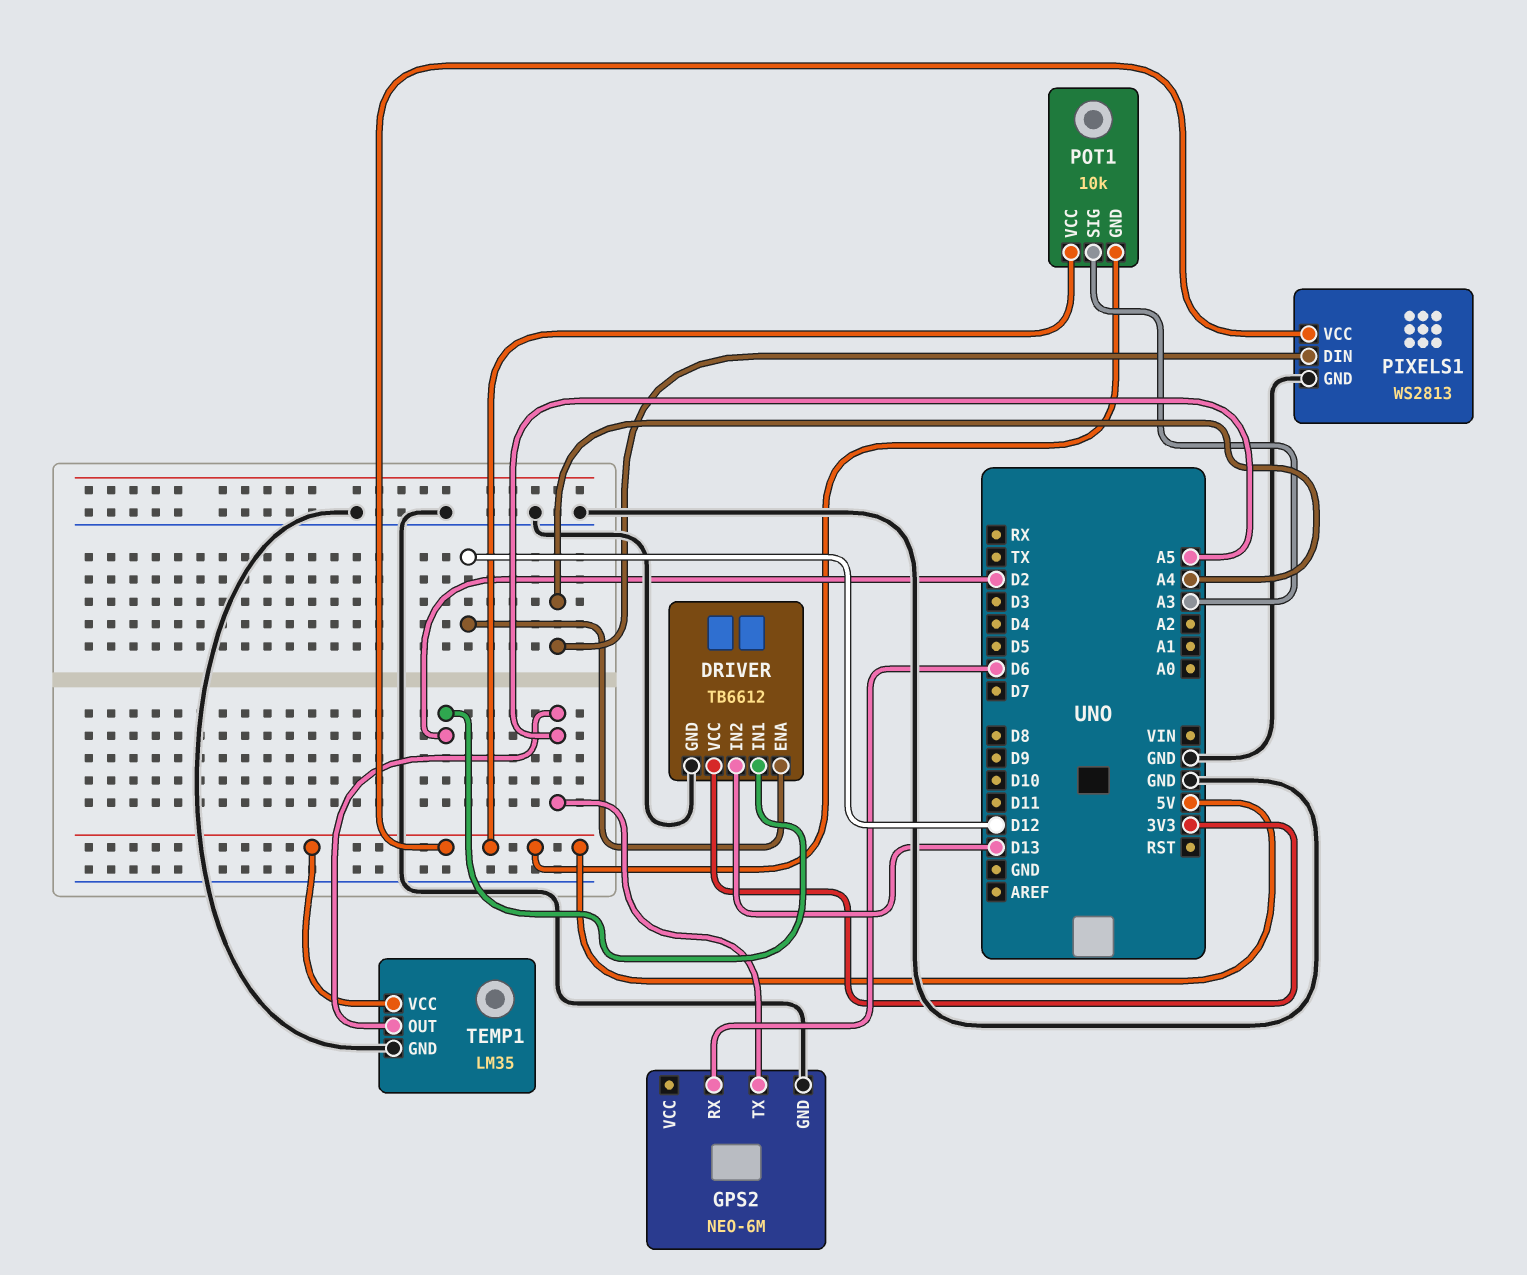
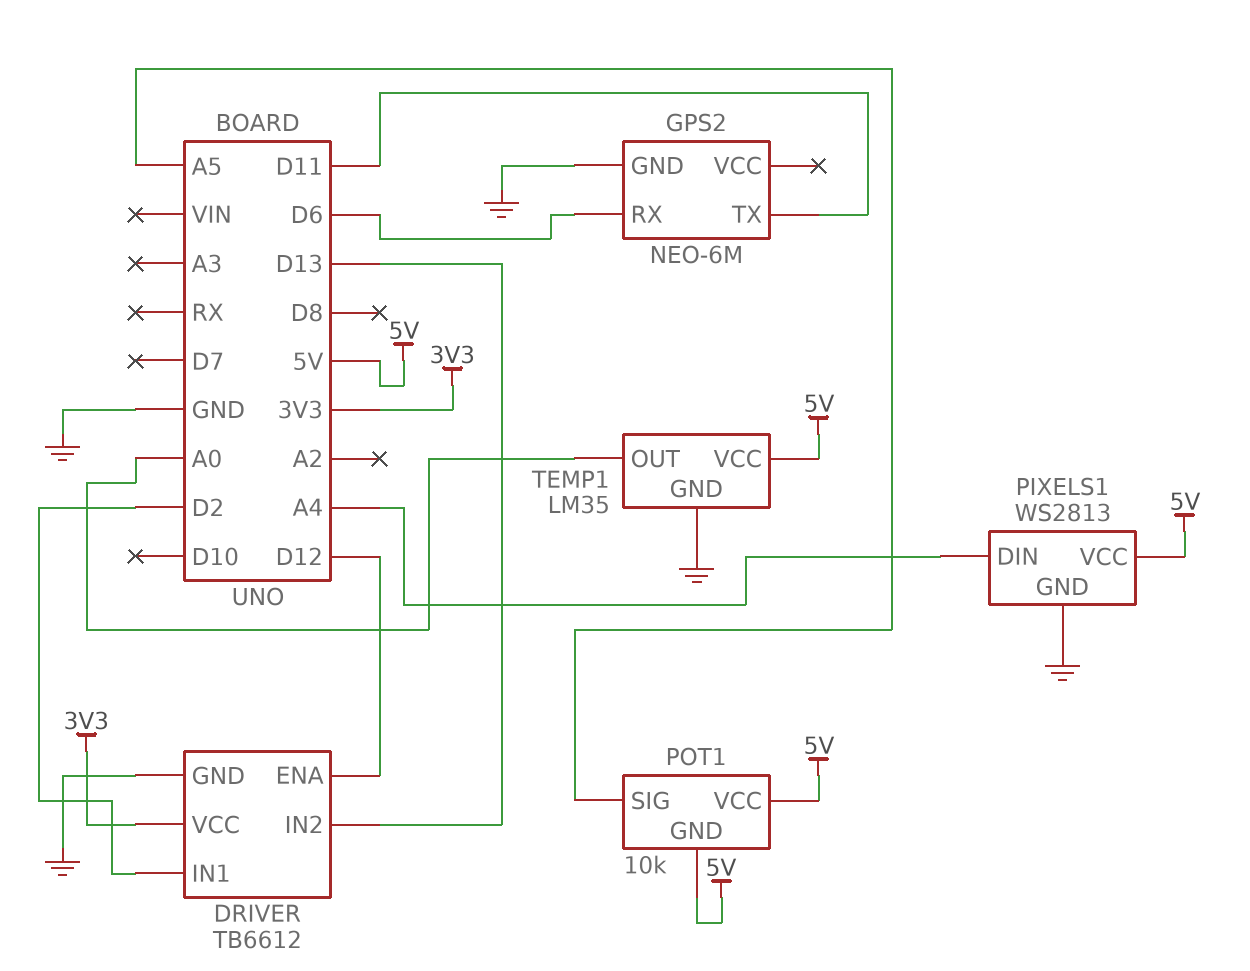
GPS2 pin TX: A5 -> D11
POT1 pin SIG: A3 -> A5
TEMP1 pin OUT: A5 -> A0

